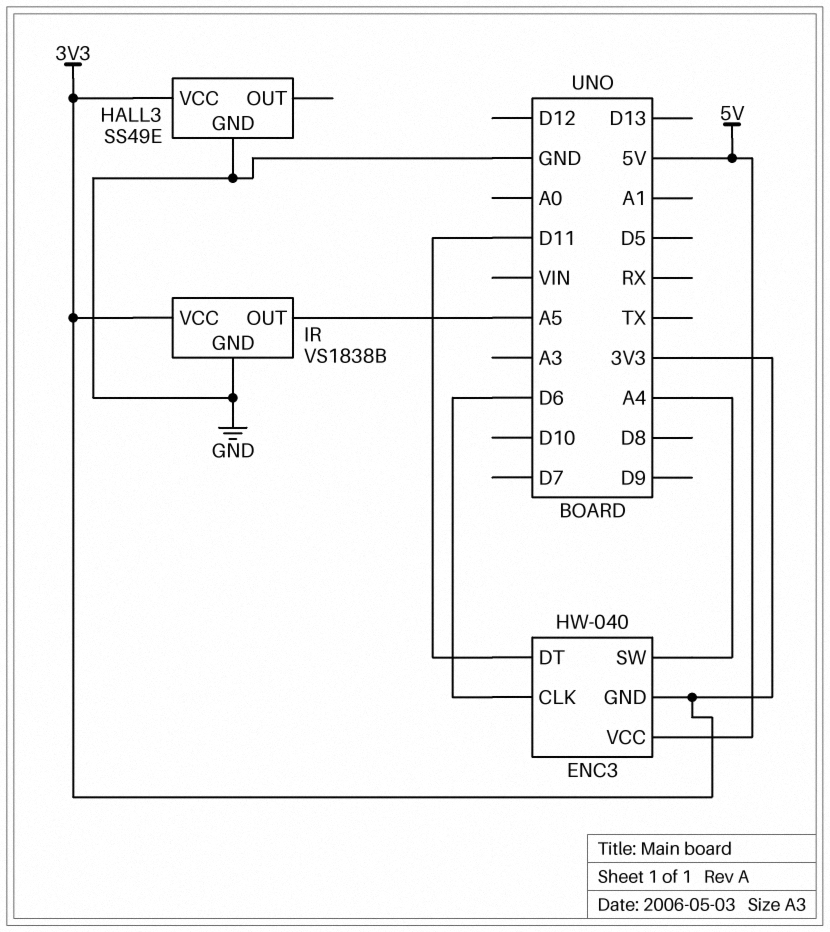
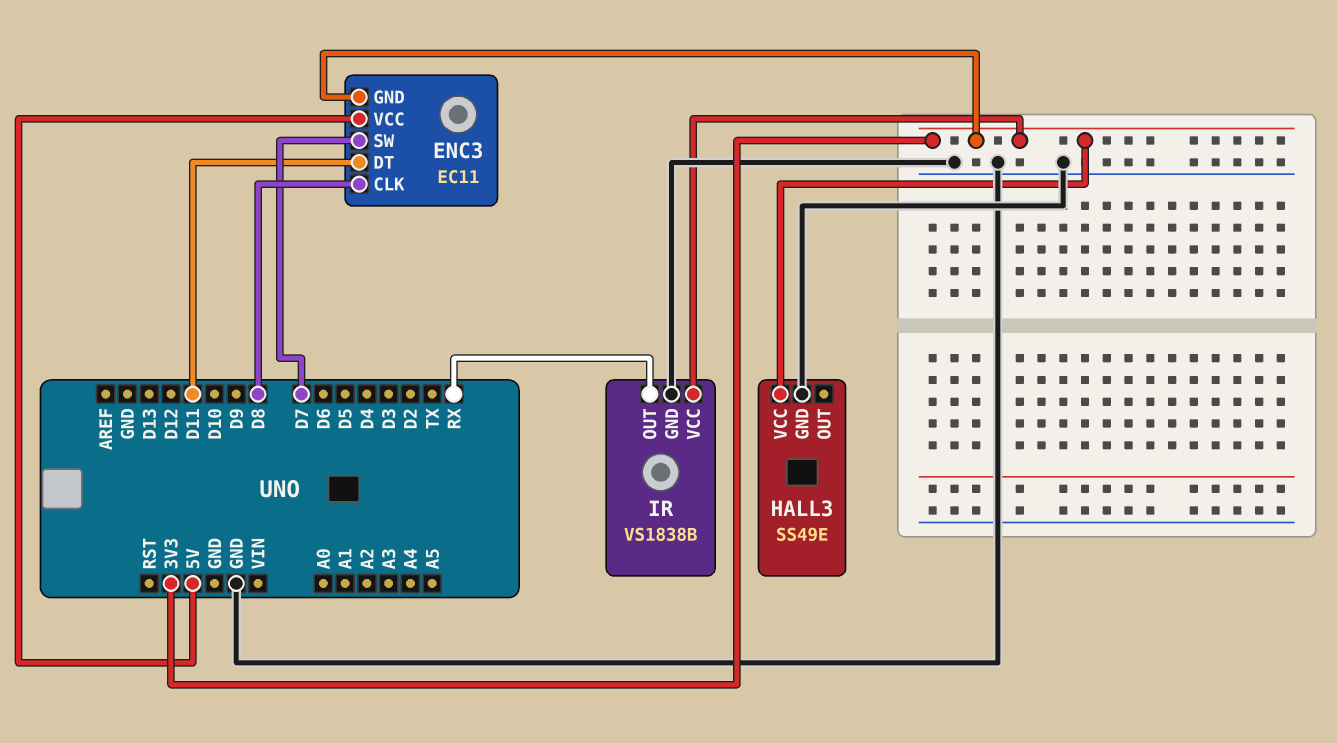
ENC3: HW-040 -> EC11
ENC3 pin CLK: D6 -> D8
ENC3 pin SW: A4 -> D7
IR pin OUT: A5 -> RX

